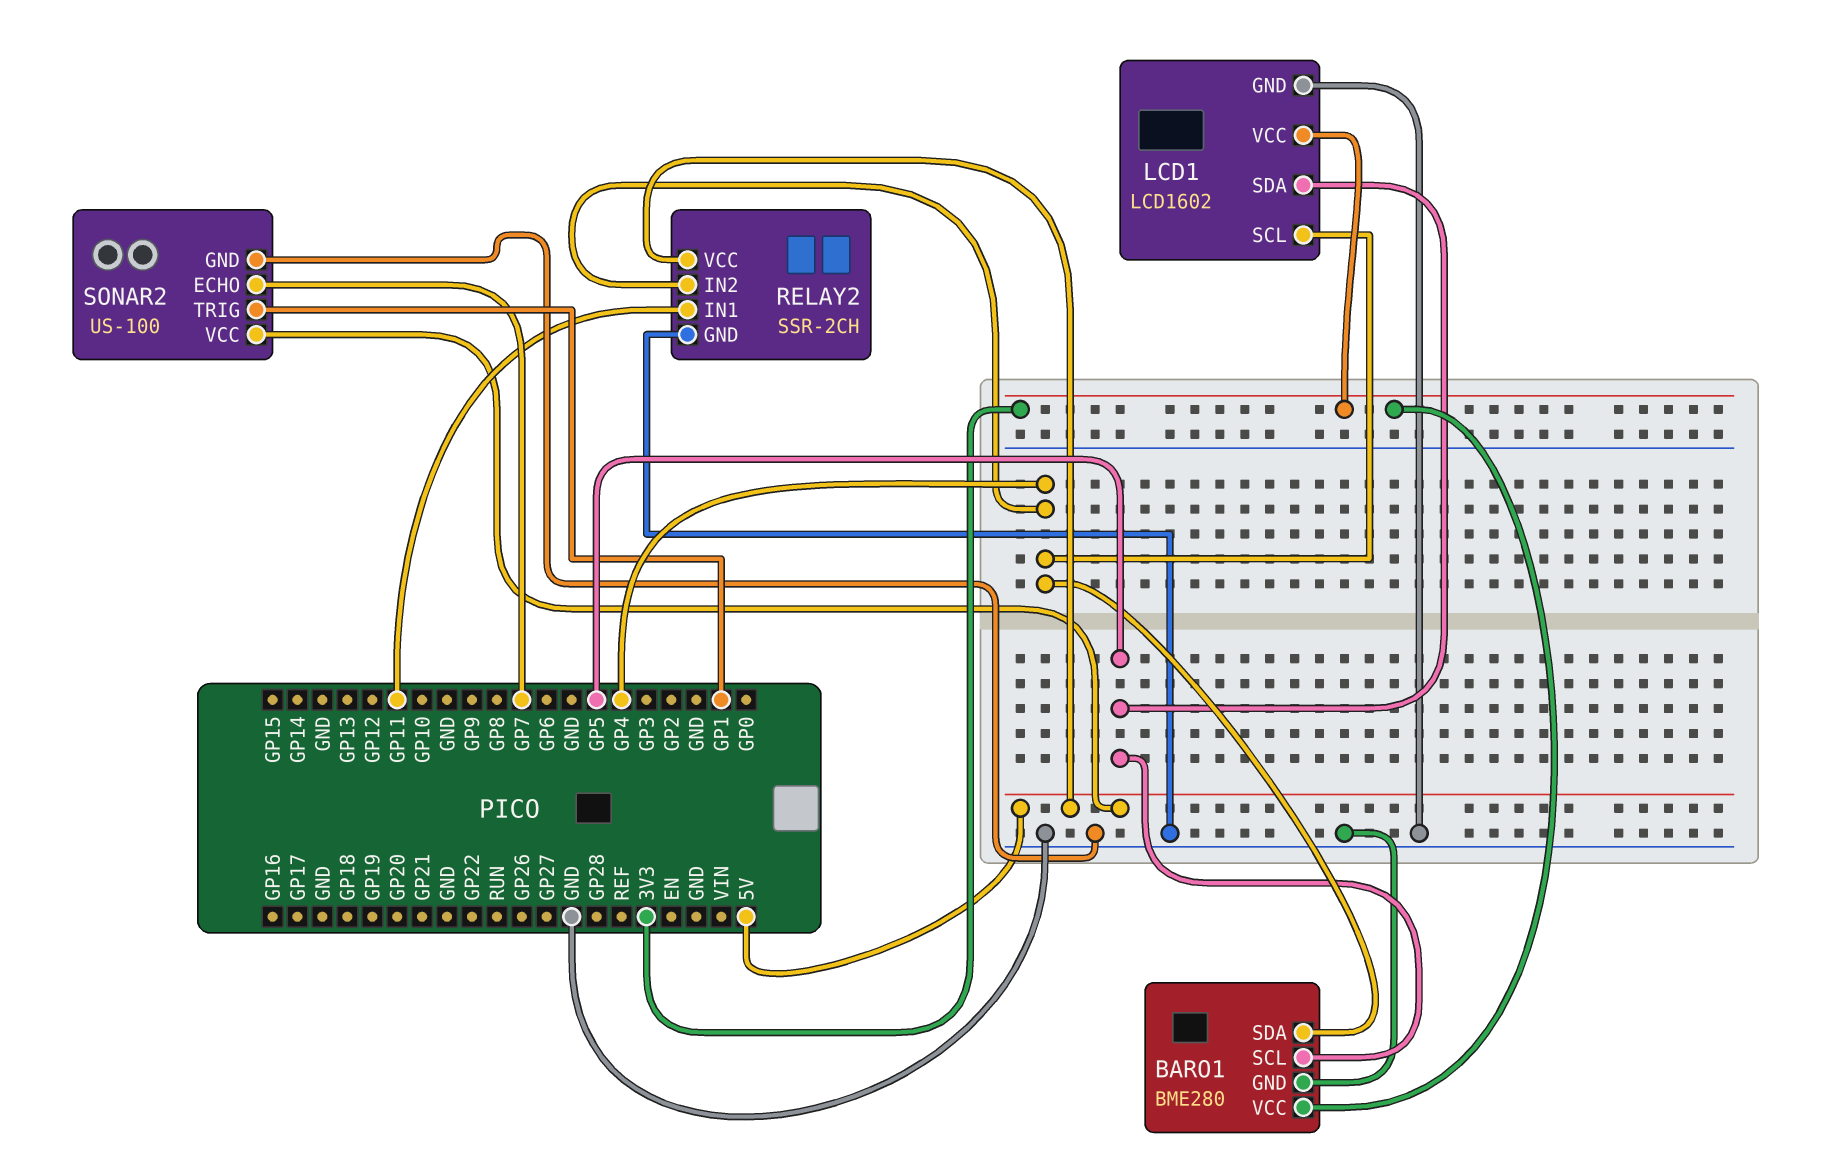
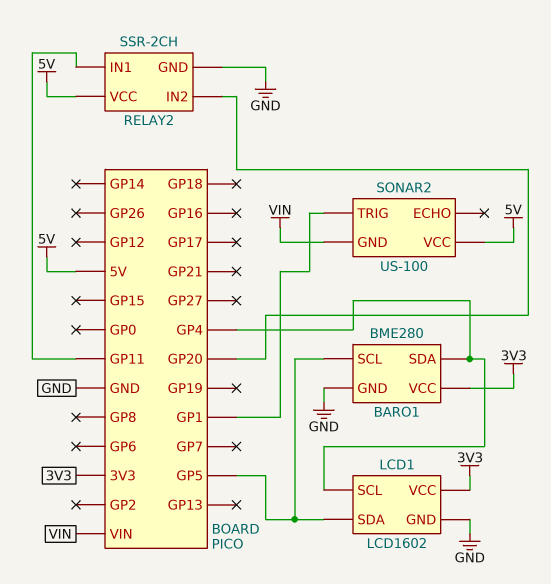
RELAY2 pin IN2: GP4 -> GP20
SONAR2 pin ECHO: GP7 -> none
SONAR2 pin GND: GND -> VIN

